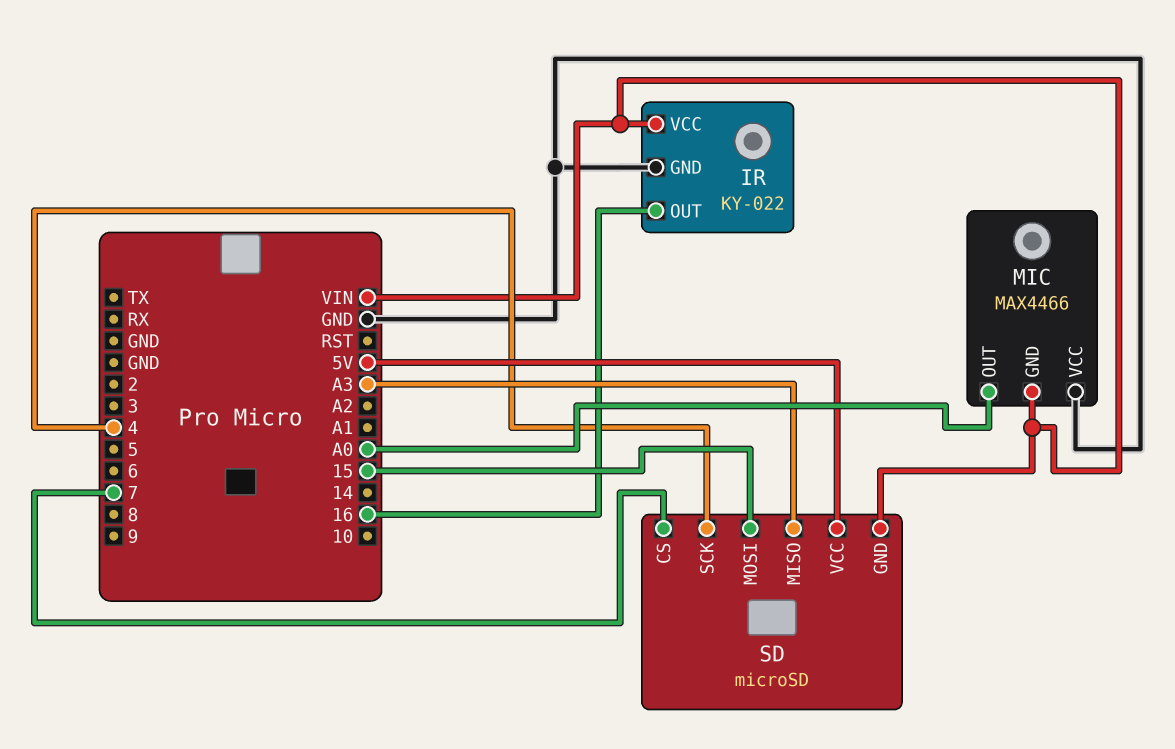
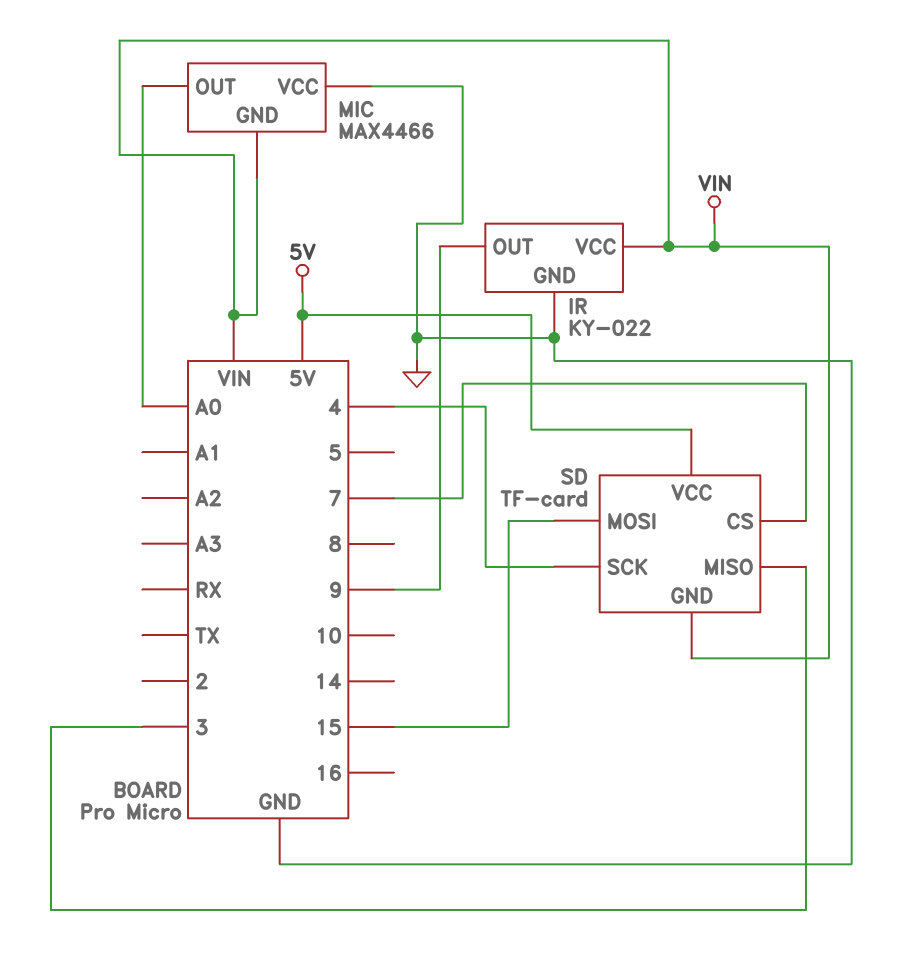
IR pin OUT: 16 -> 9
SD: microSD -> TF-card
SD pin MISO: A3 -> 3

